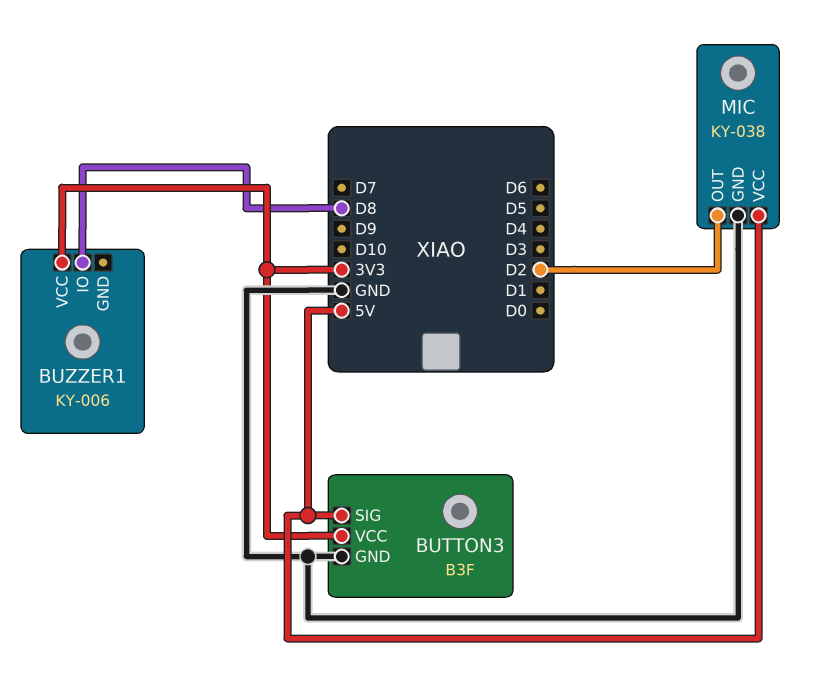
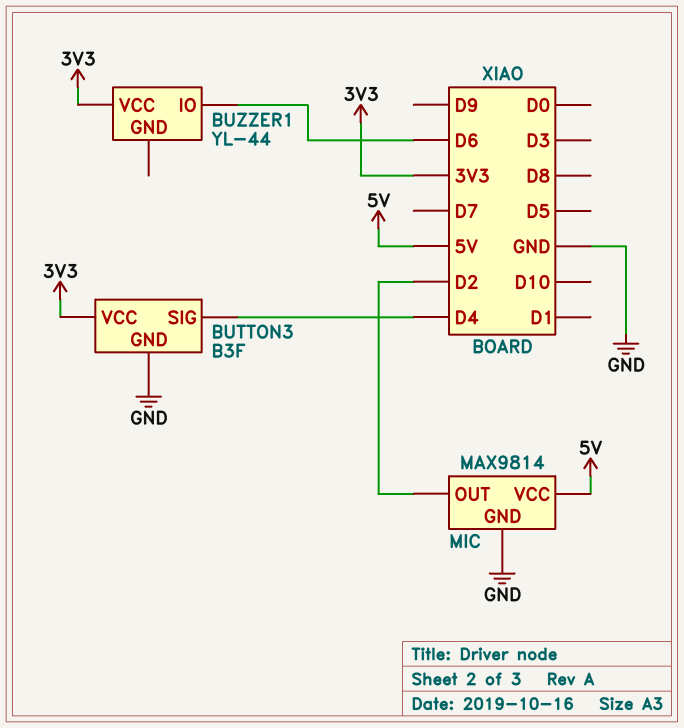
BUTTON3 pin SIG: 5V -> D4
BUZZER1: KY-006 -> YL-44
BUZZER1 pin IO: D8 -> D6
MIC: KY-038 -> MAX9814

